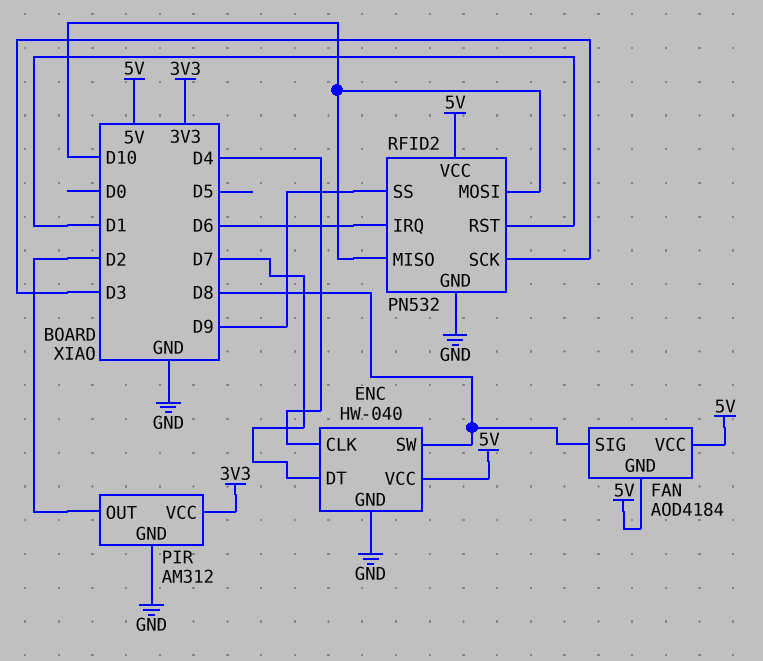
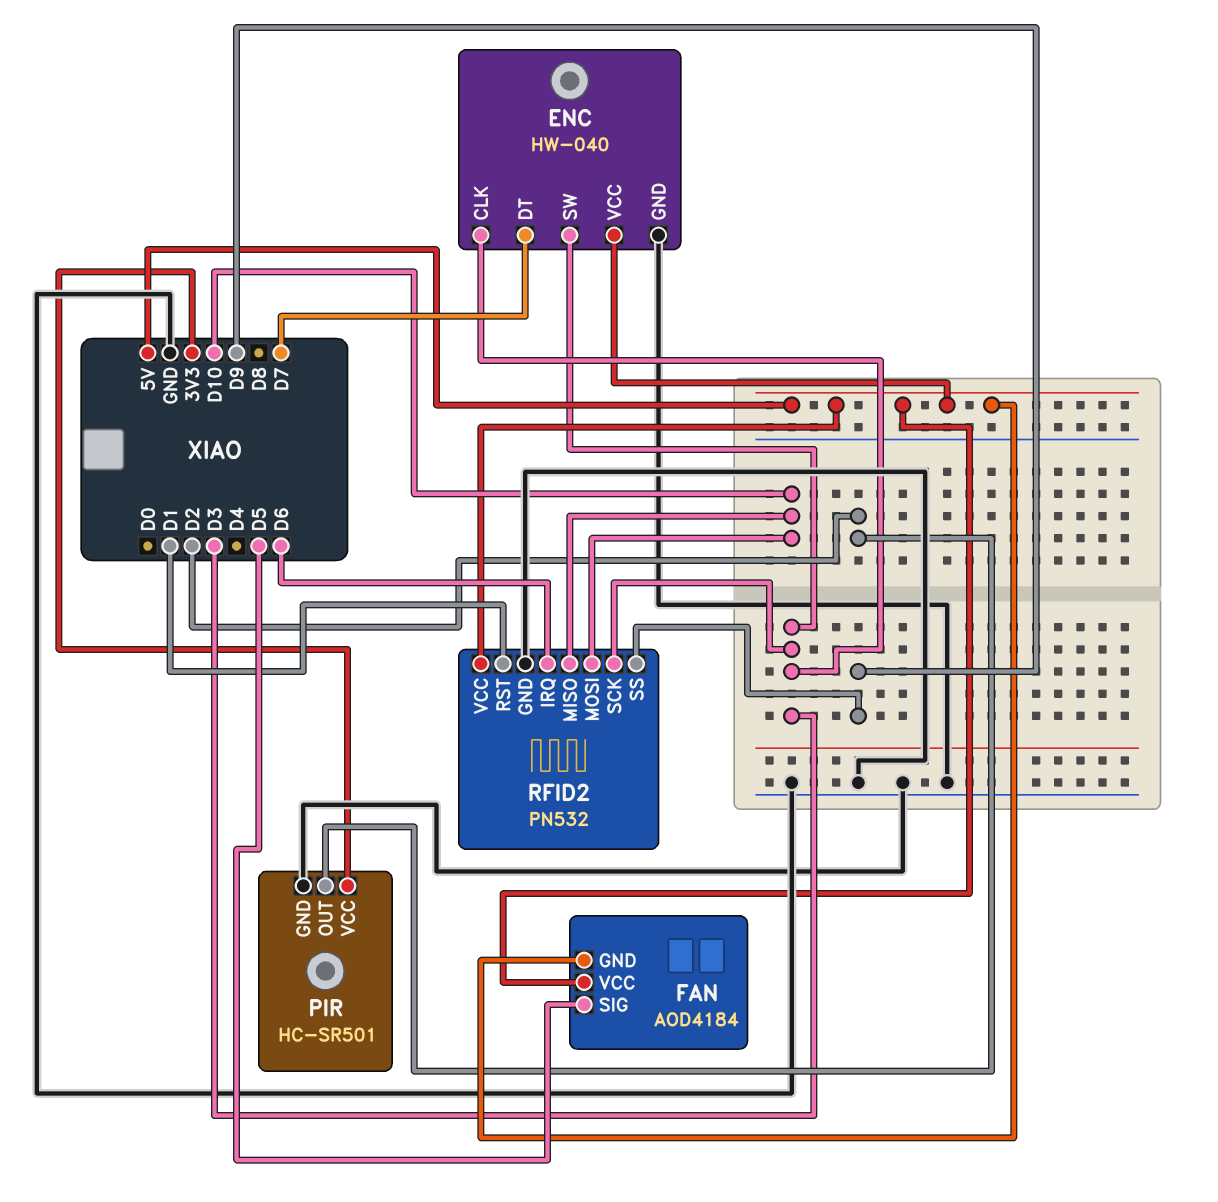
ENC pin CLK: D4 -> D3
ENC pin SW: D8 -> D3
FAN pin SIG: D8 -> D5
PIR: AM312 -> HC-SR501

